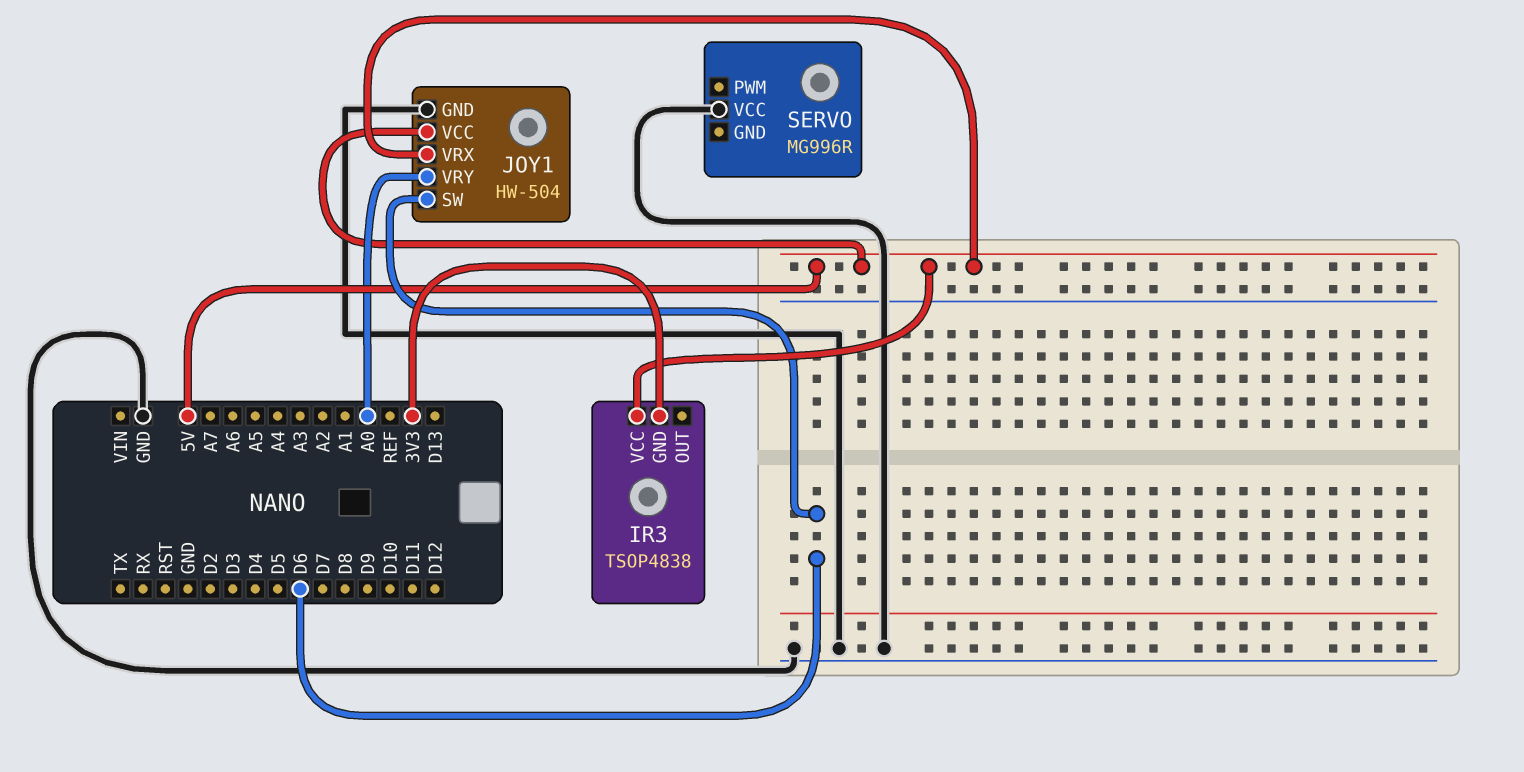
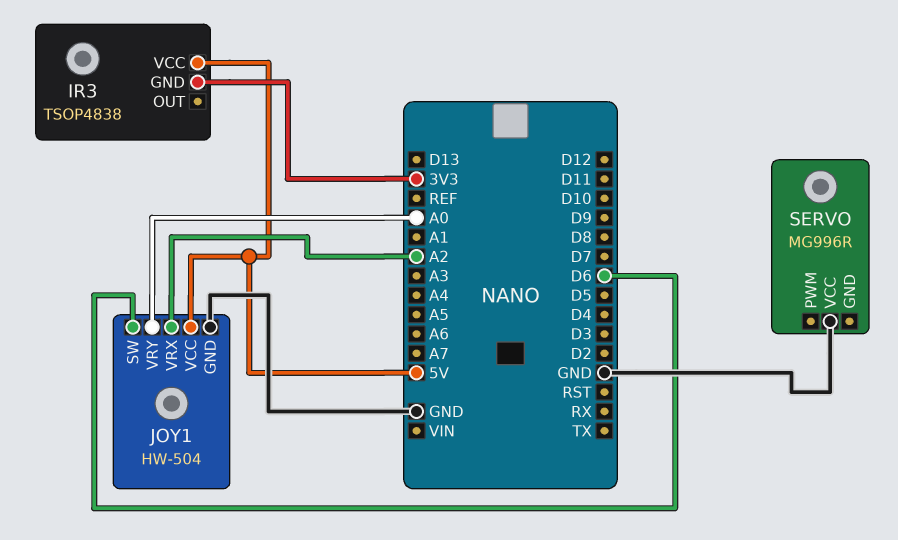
JOY1 pin VRX: 5V -> A2

